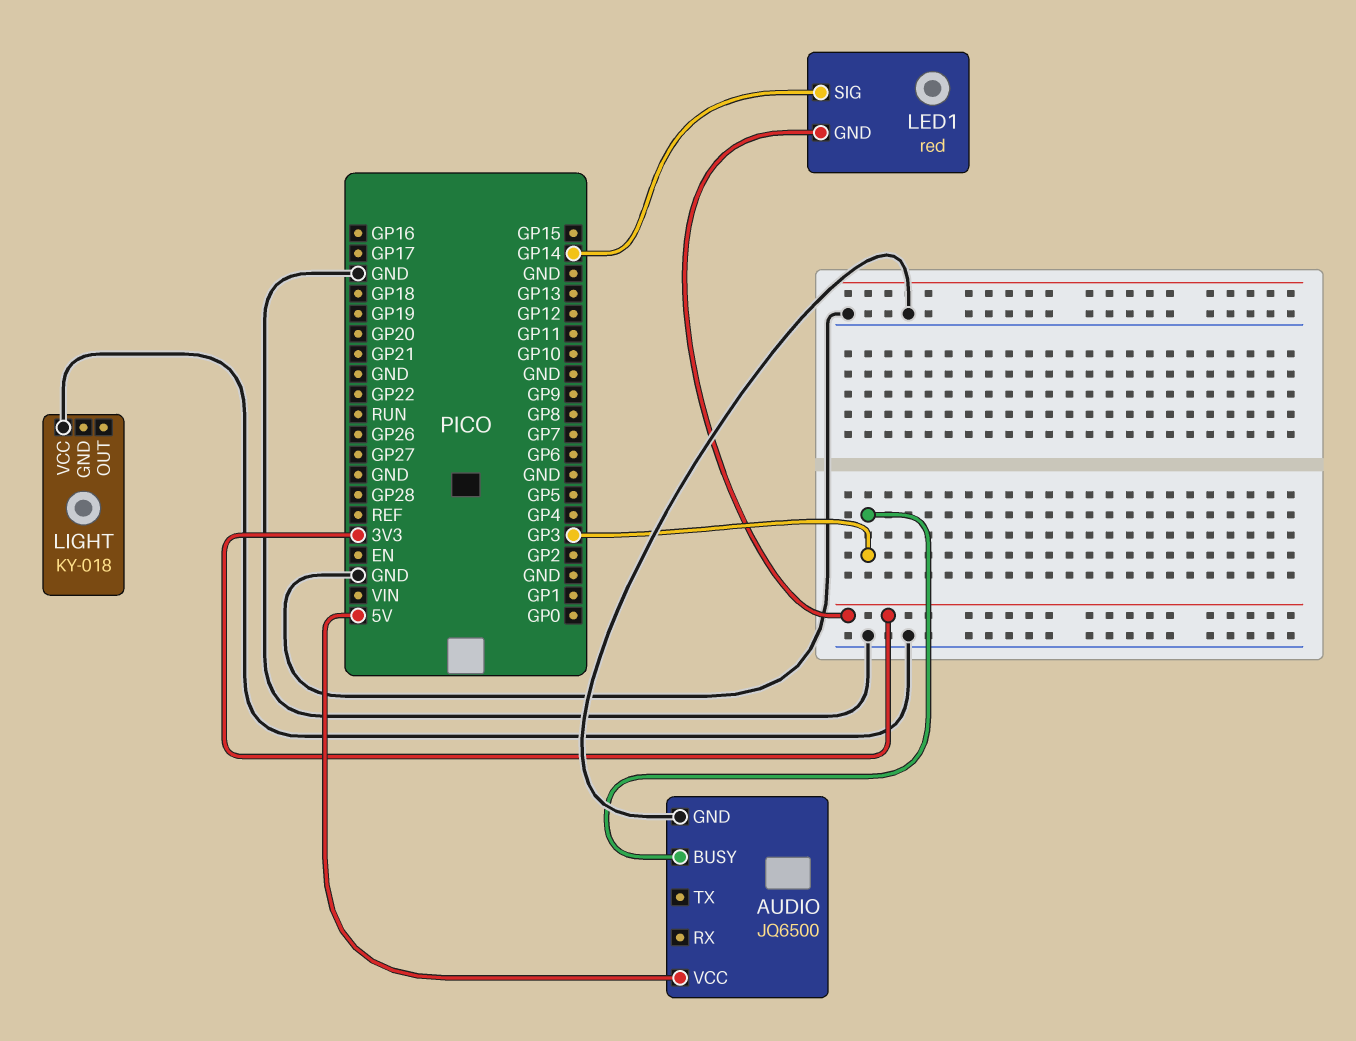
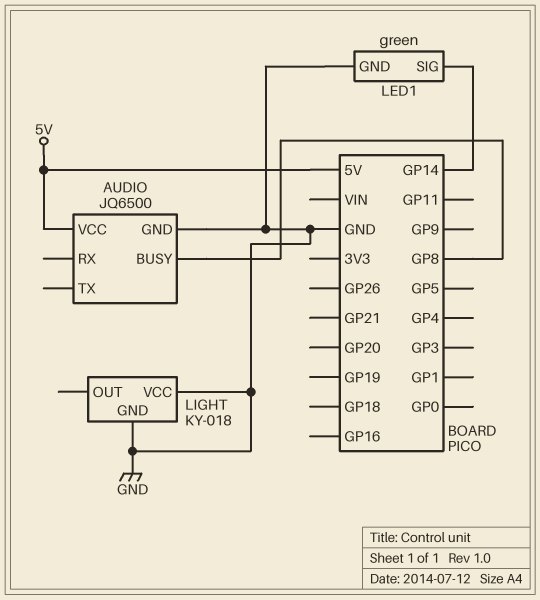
AUDIO pin BUSY: GP3 -> GP8
LED1: red -> green
LED1 pin GND: 3V3 -> GND
LIGHT pin GND: none -> GND

